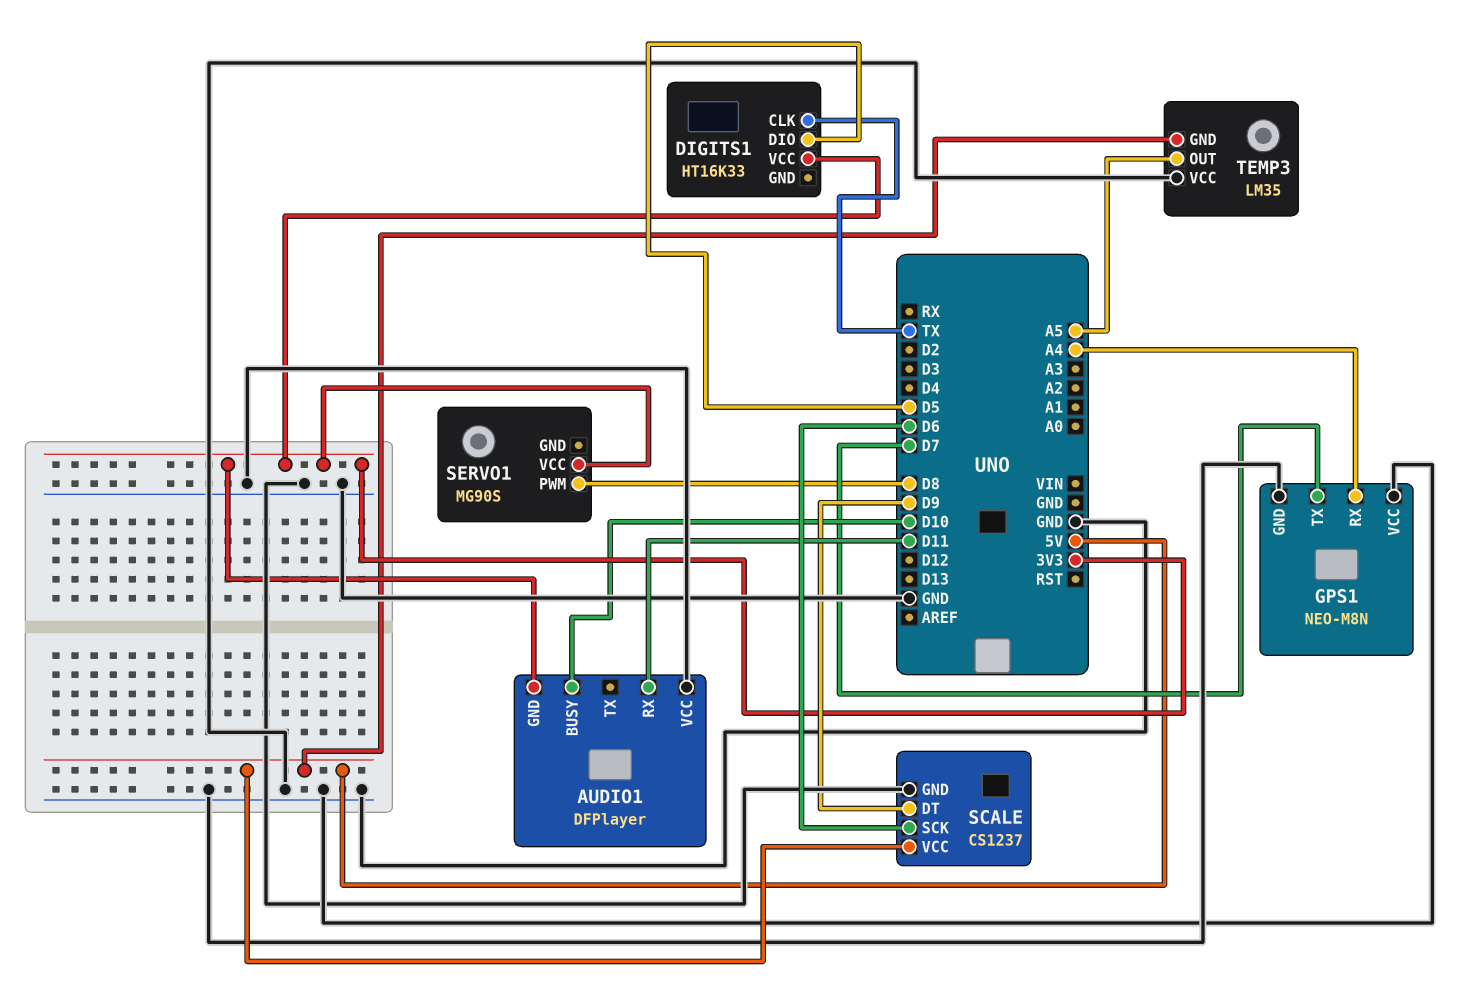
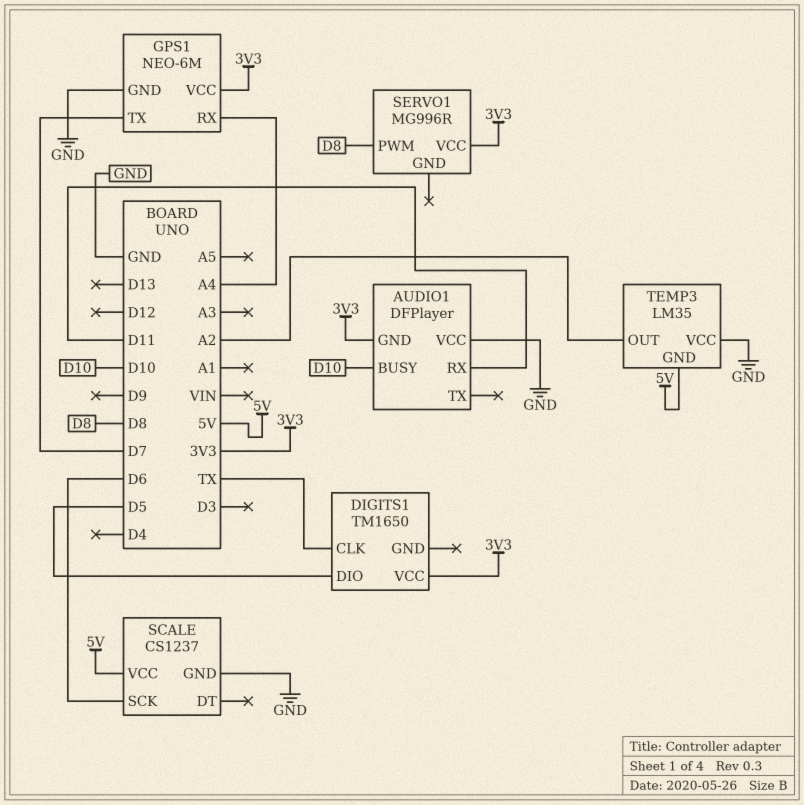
DIGITS1: HT16K33 -> TM1650
GPS1: NEO-M8N -> NEO-6M
GPS1 pin VCC: GND -> 3V3
SCALE pin DT: D9 -> none
SERVO1: MG90S -> MG996R
TEMP3 pin OUT: A5 -> A2

